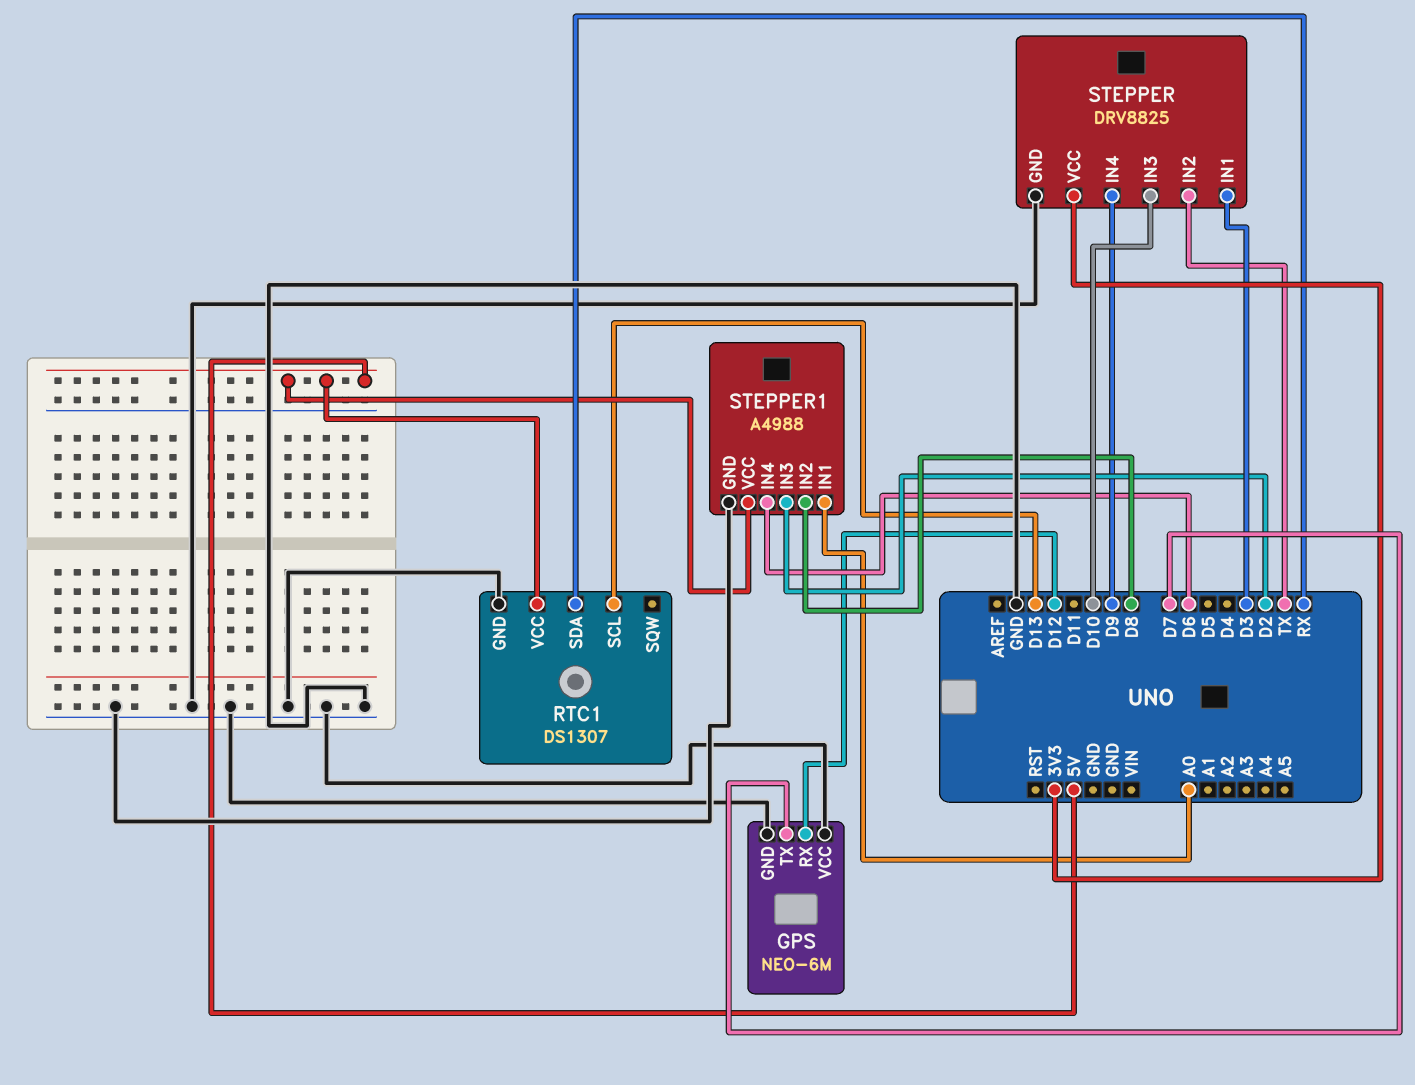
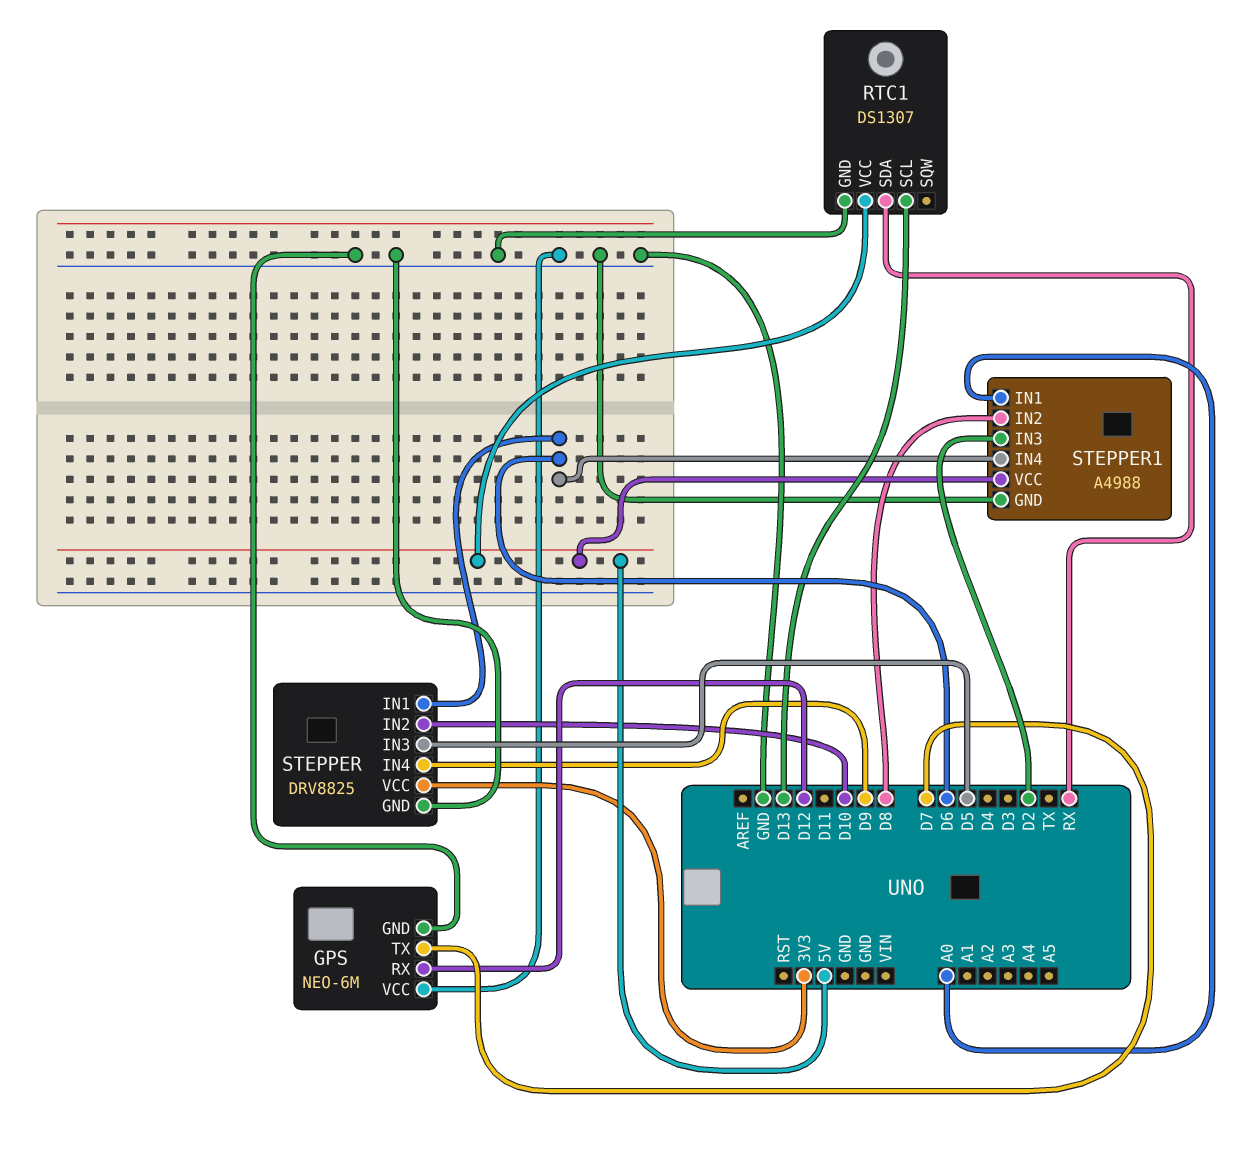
STEPPER pin IN1: D3 -> D6
STEPPER pin IN2: TX -> D10
STEPPER pin IN3: D10 -> D5

